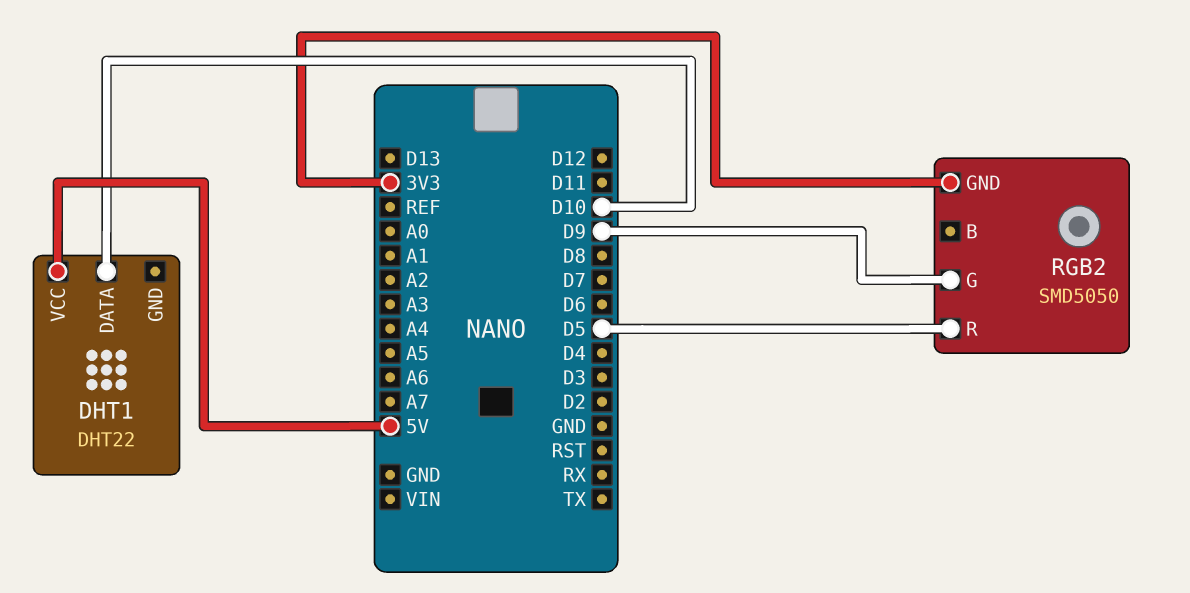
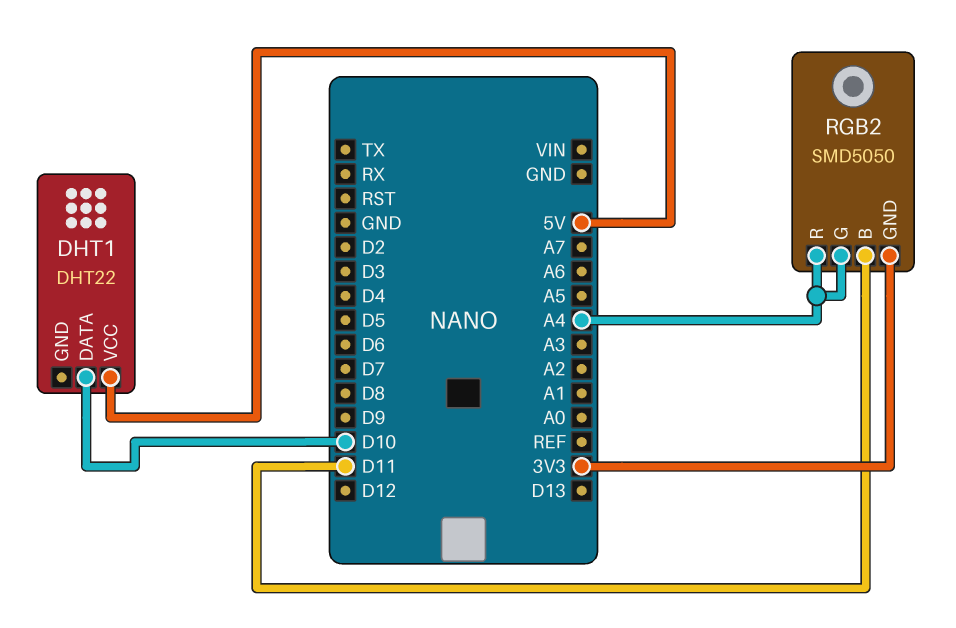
RGB2 pin B: none -> D11
RGB2 pin G: D9 -> A4
RGB2 pin R: D5 -> A4

